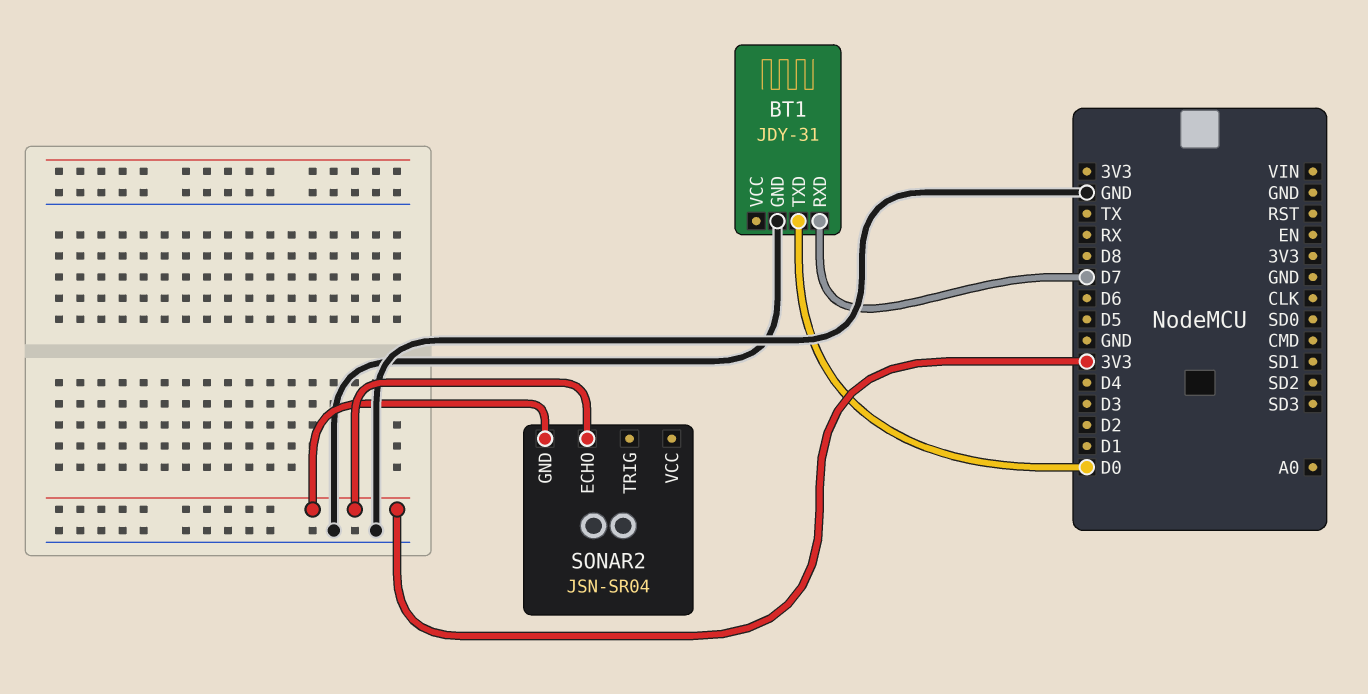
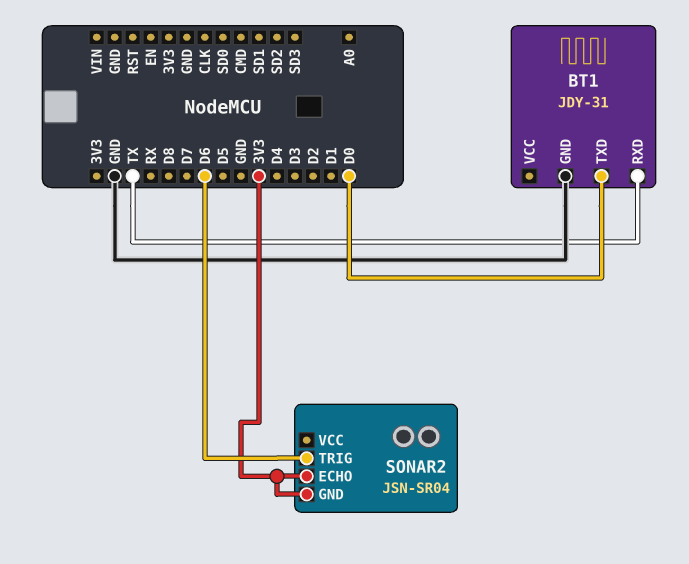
BT1 pin RXD: D7 -> TX
SONAR2 pin TRIG: none -> D6

